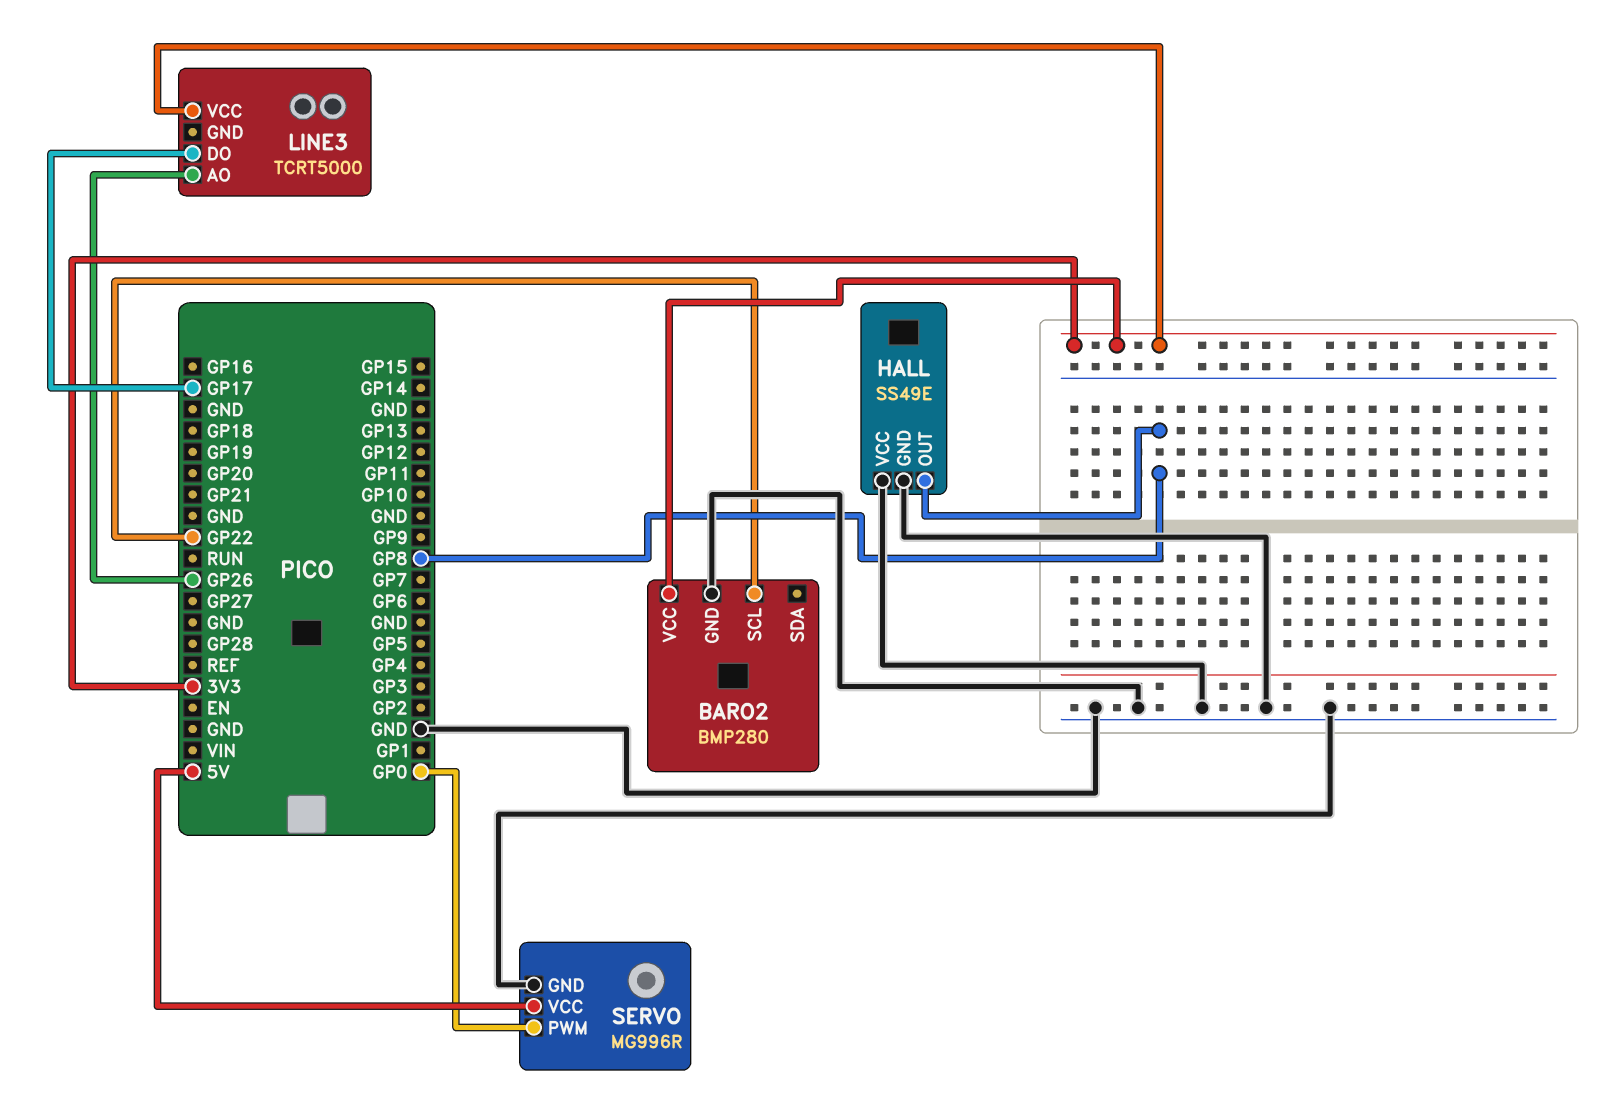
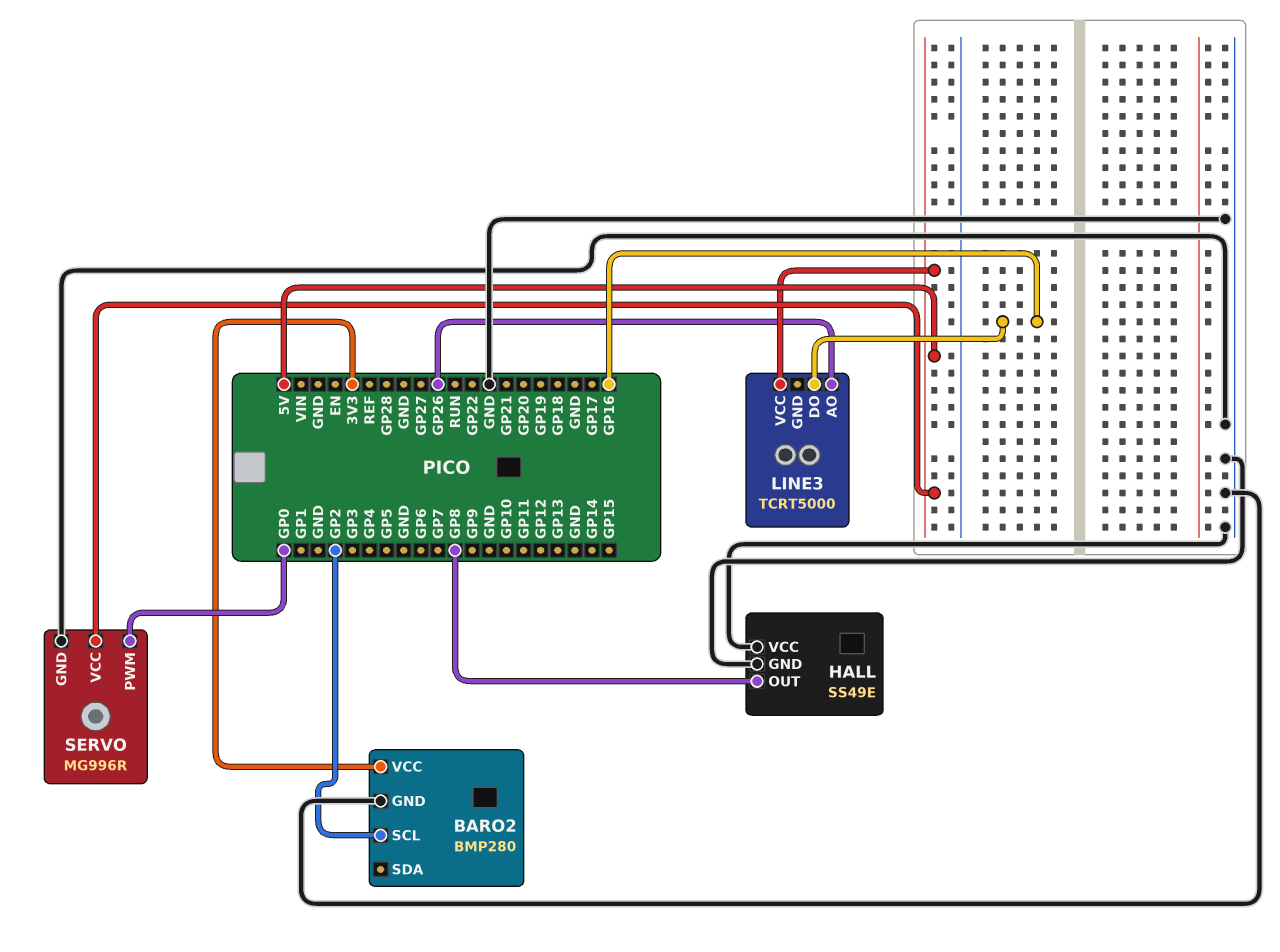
BARO2 pin SCL: GP22 -> GP2
LINE3 pin DO: GP17 -> GP16
LINE3 pin VCC: 3V3 -> 5V

